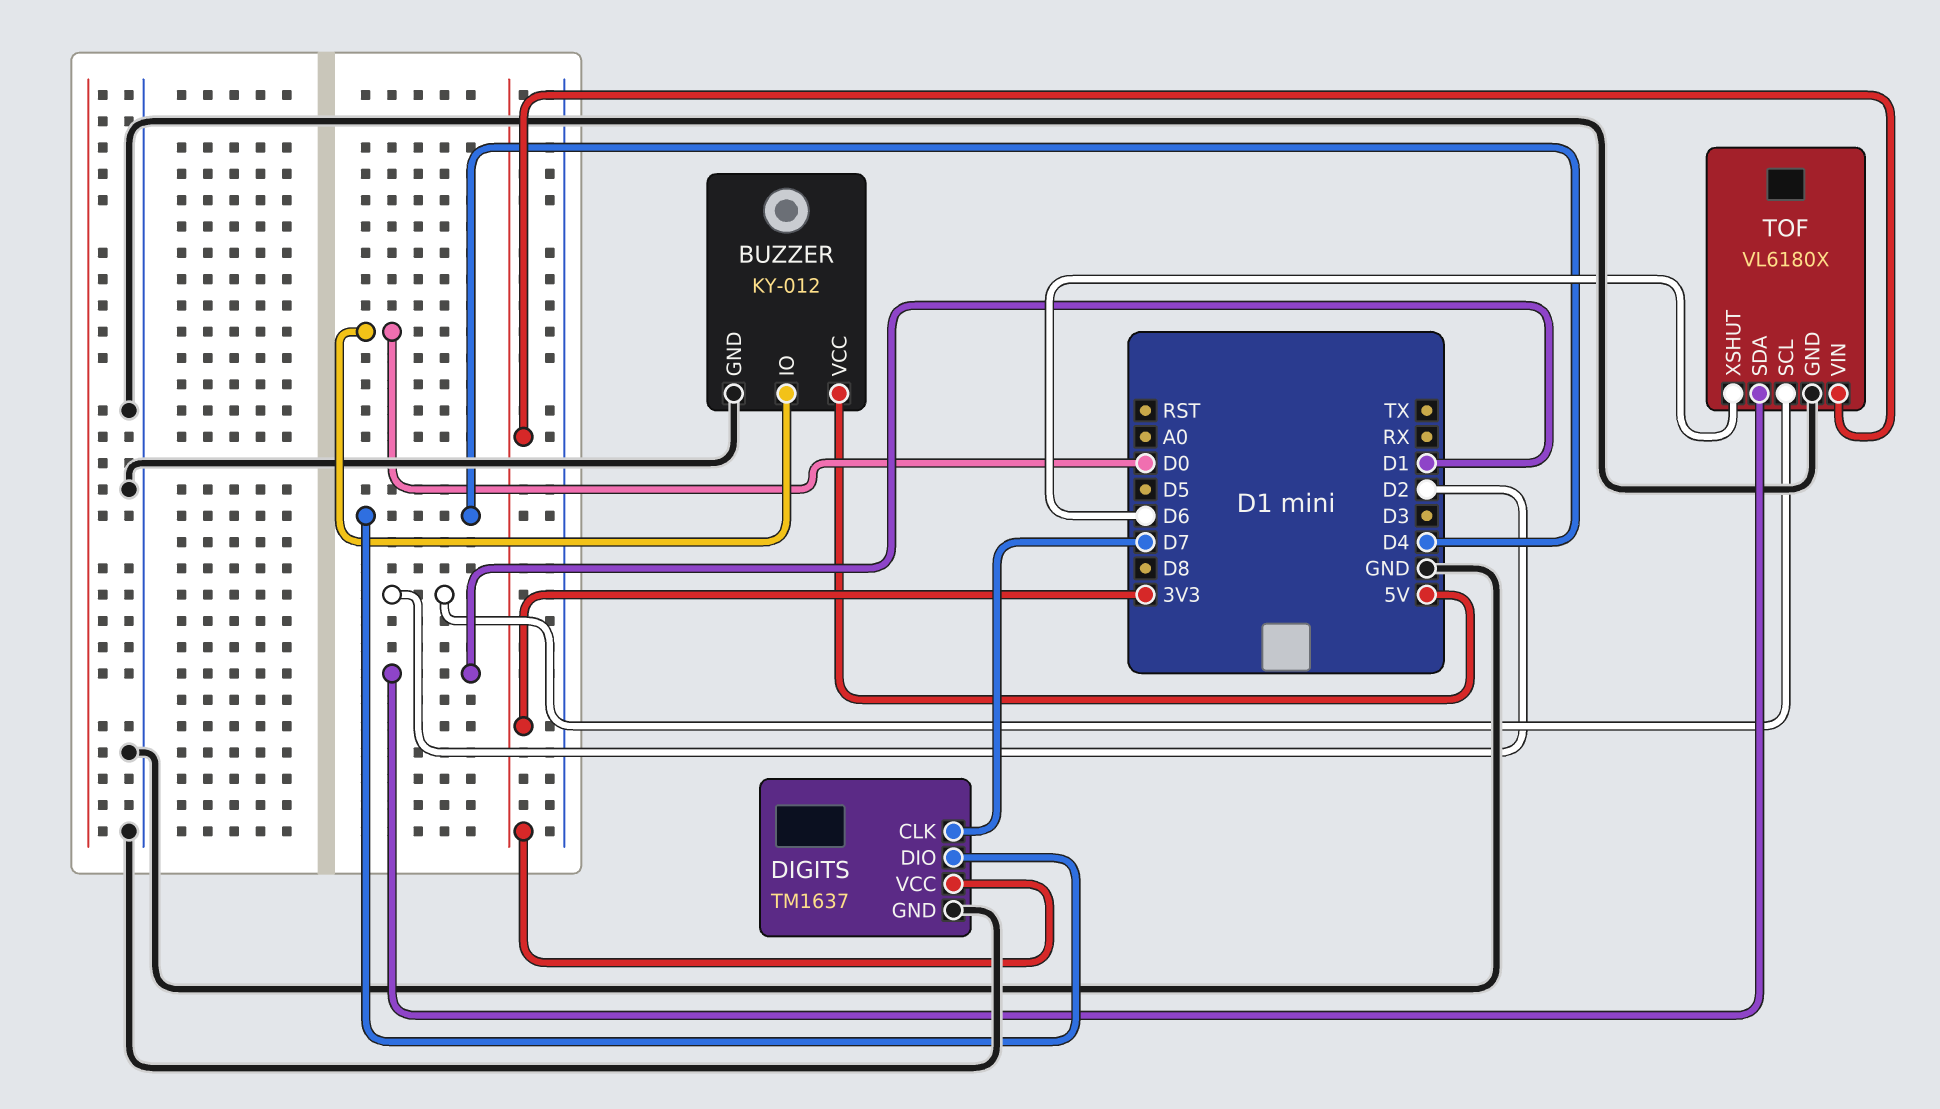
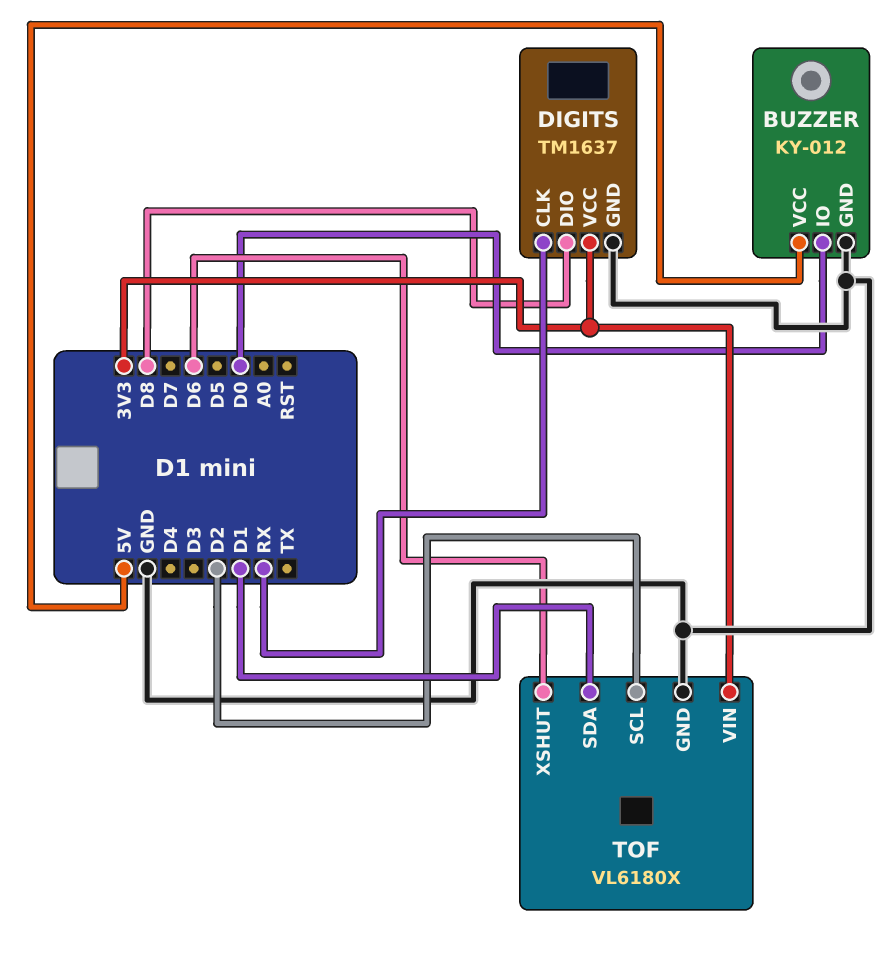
DIGITS pin CLK: D7 -> RX
DIGITS pin DIO: D4 -> D8

